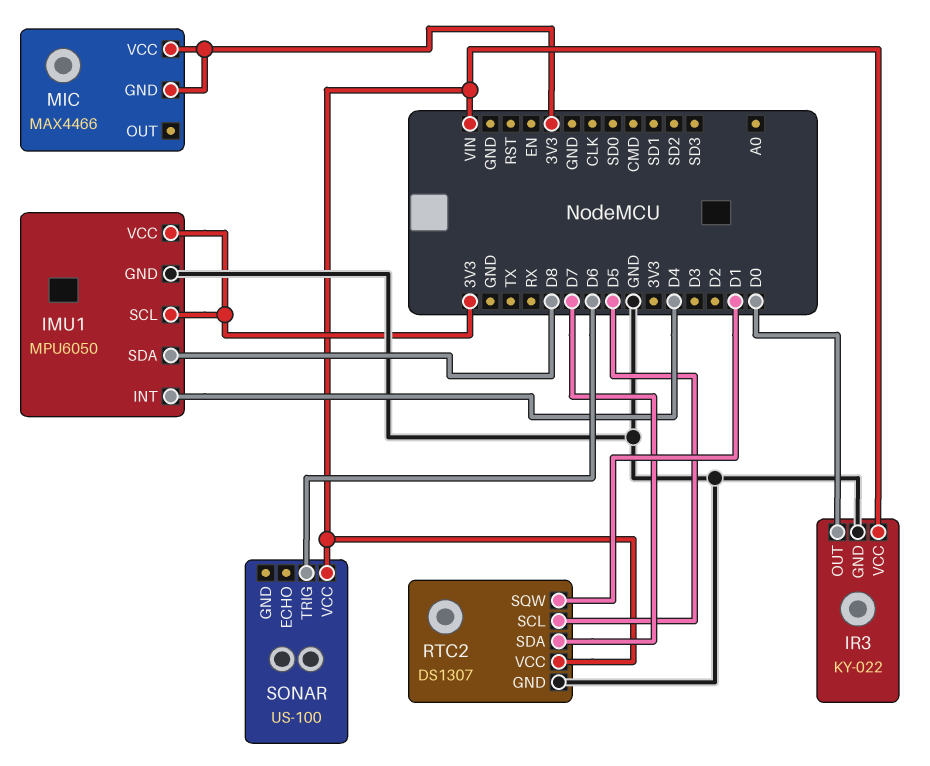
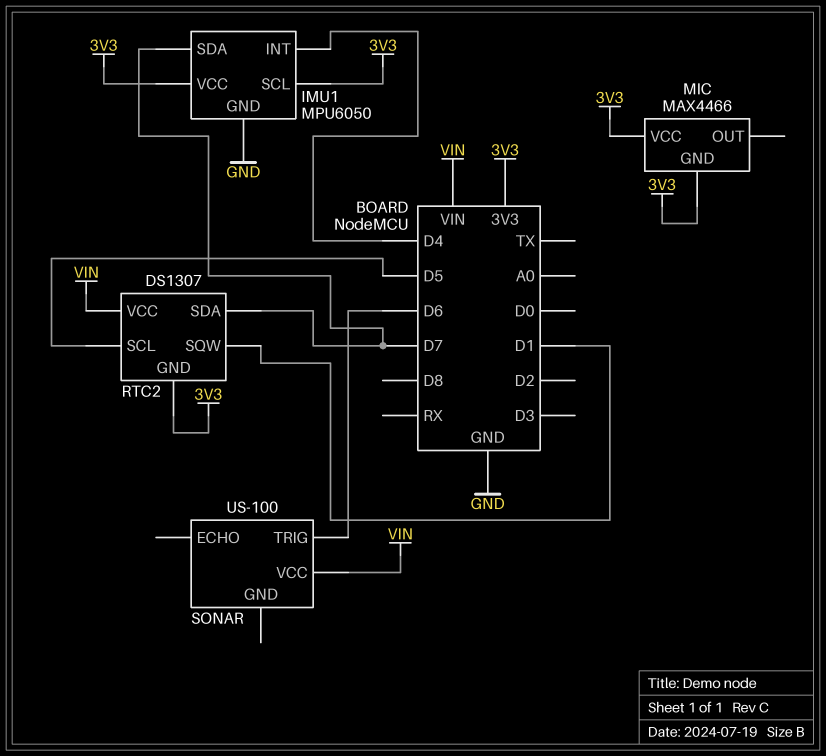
IMU1 pin SDA: D8 -> D7
IR3: KY-022 -> none
IR3 pin GND: GND -> none
IR3 pin OUT: D0 -> none
IR3 pin VCC: VIN -> none
RTC2 pin GND: GND -> 3V3

